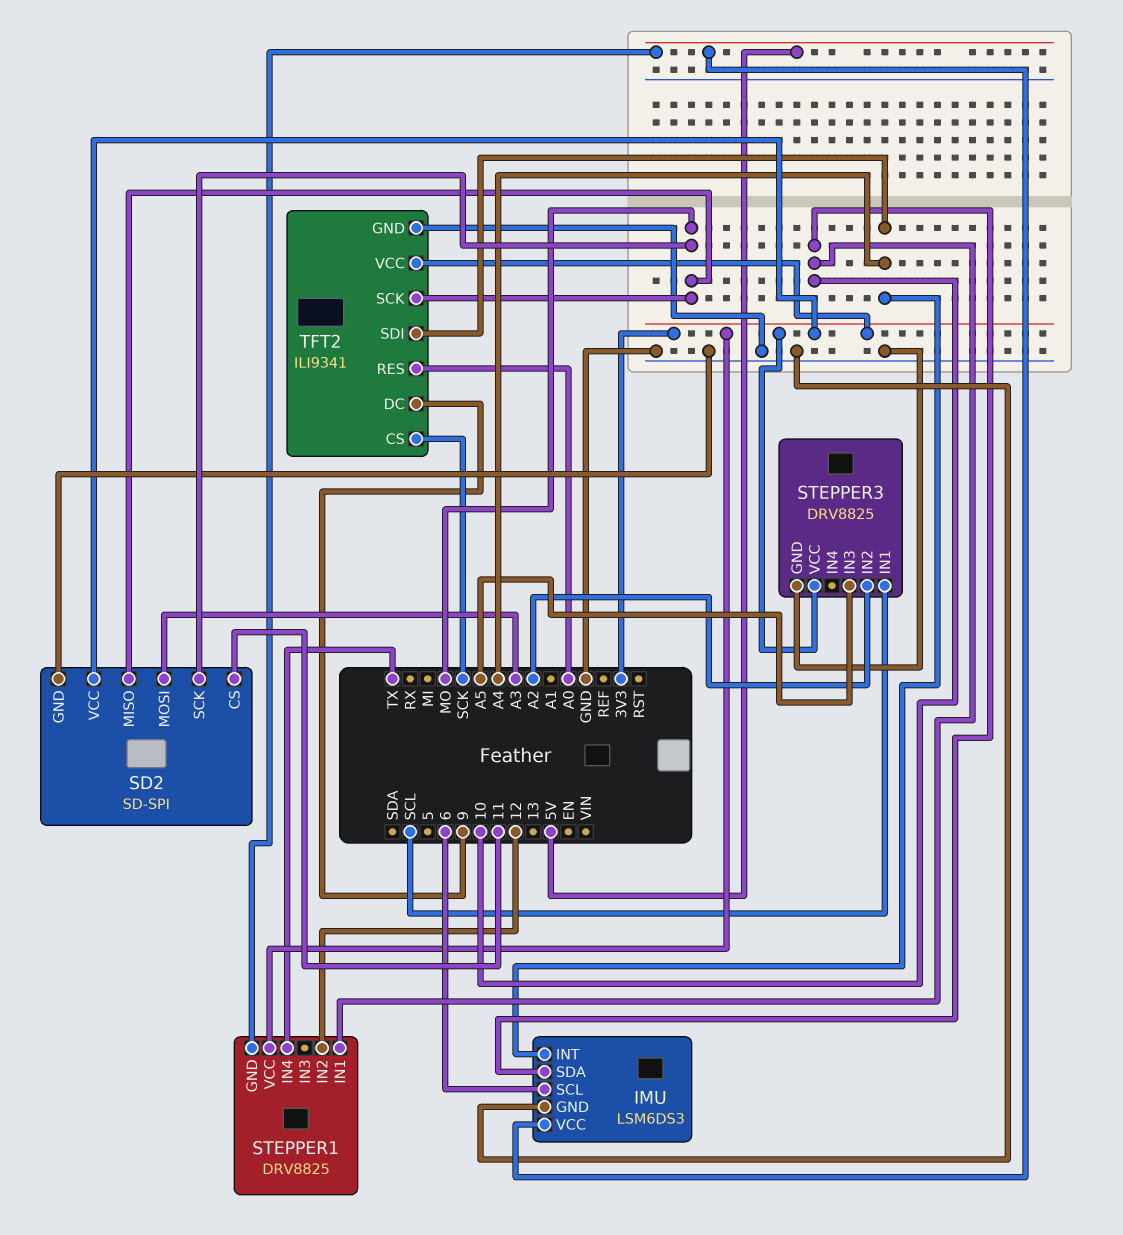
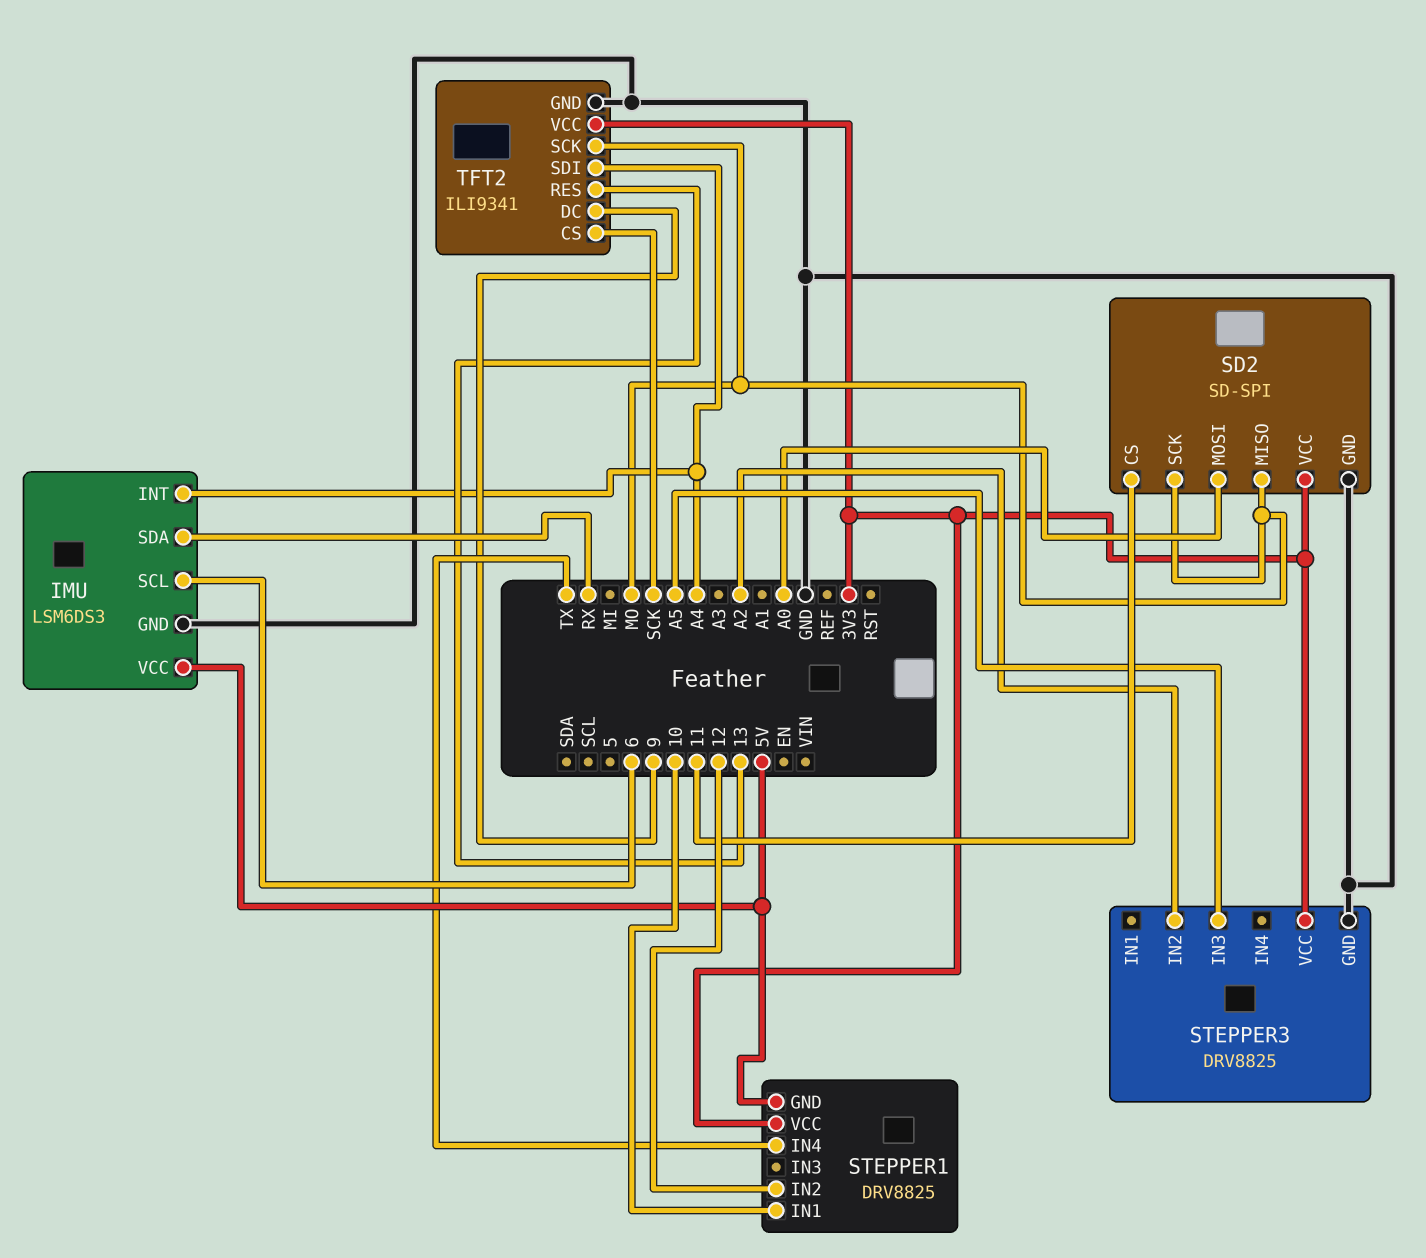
IMU pin SDA: 10 -> RX
SD2 pin MOSI: A3 -> A0
STEPPER3 pin IN1: SCL -> none
TFT2 pin RES: A0 -> 13

